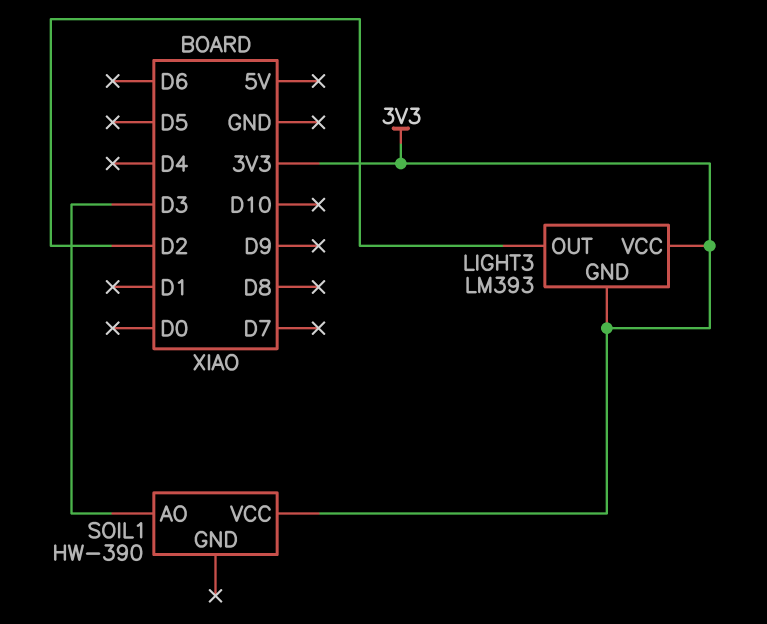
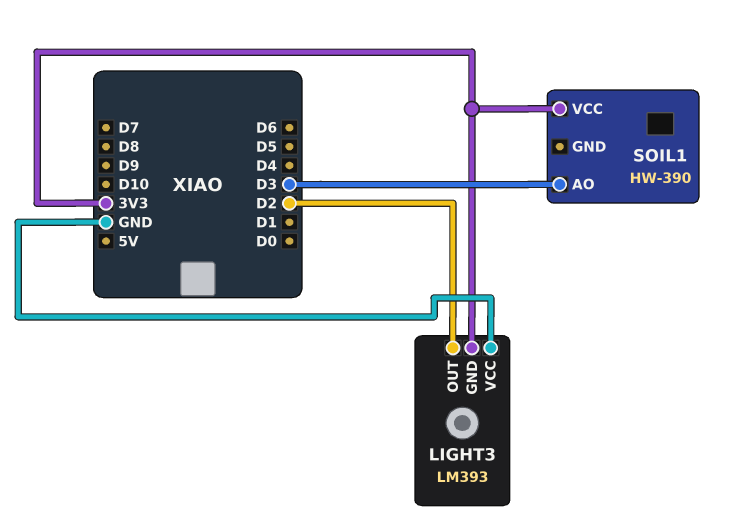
LIGHT3 pin VCC: 3V3 -> GND

